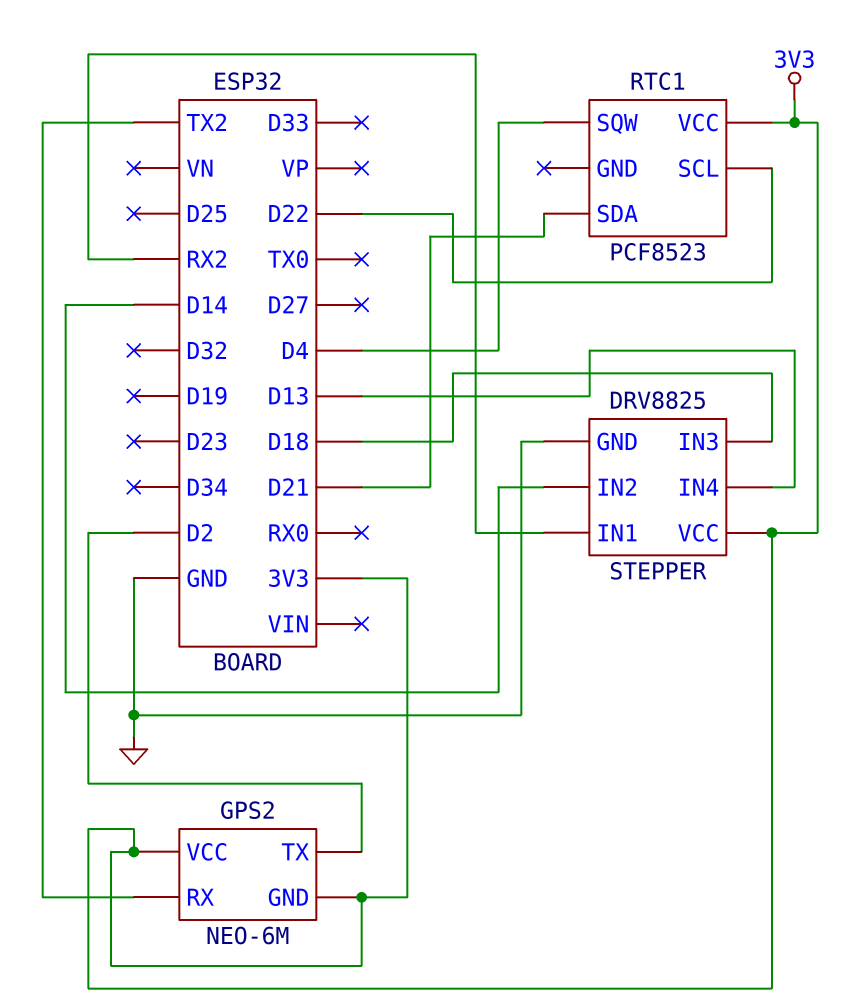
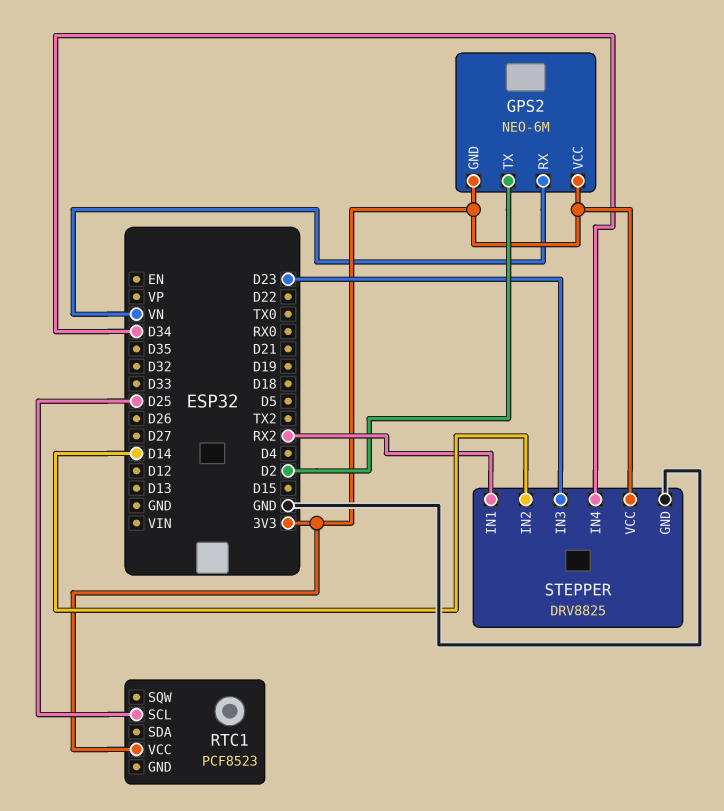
GPS2 pin RX: TX2 -> VN
RTC1 pin SCL: D22 -> D25
RTC1 pin SDA: D21 -> none
RTC1 pin SQW: D4 -> none
STEPPER pin IN3: D18 -> D23
STEPPER pin IN4: D13 -> D34

